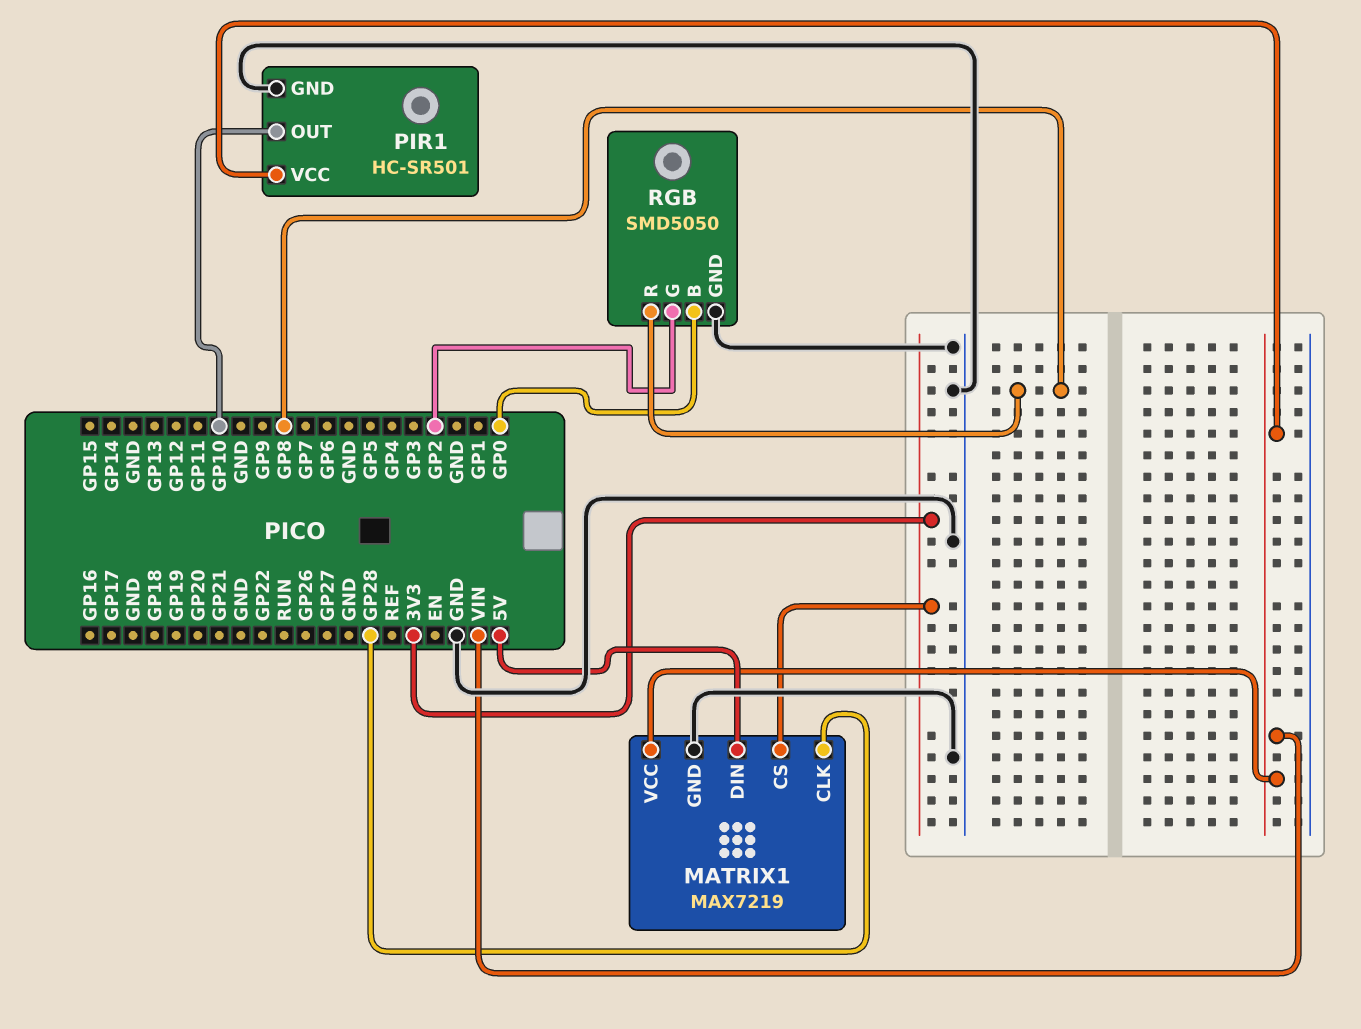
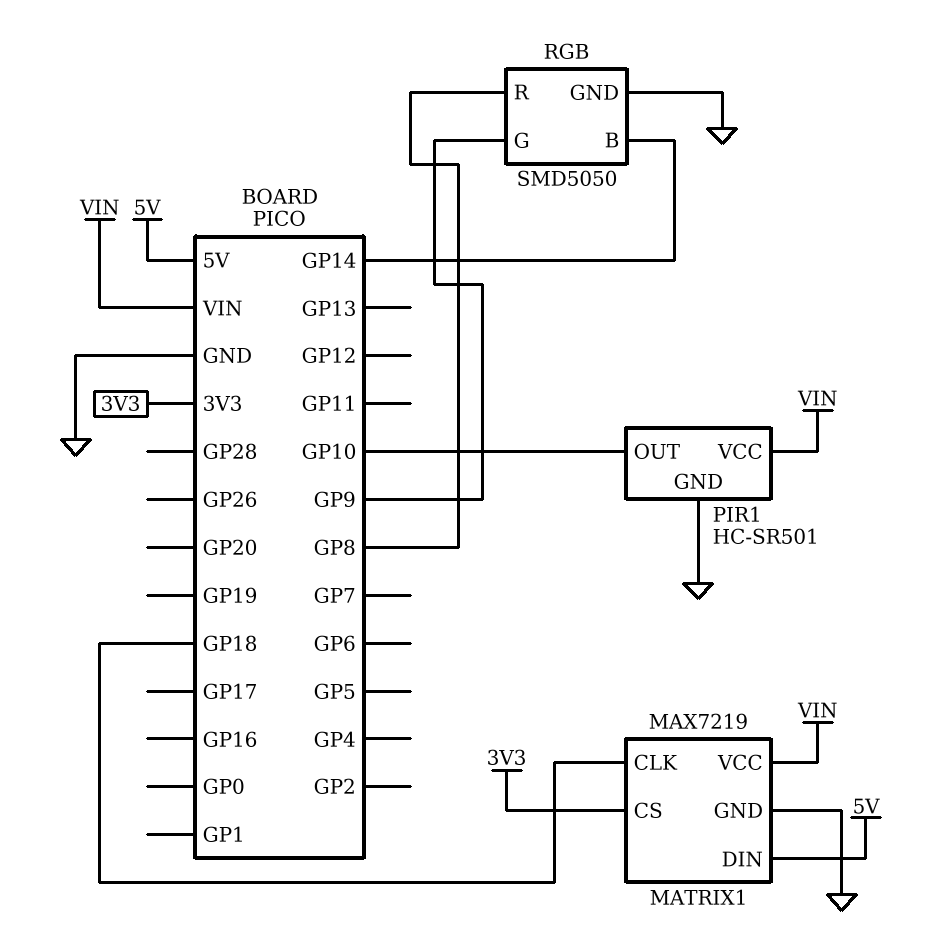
MATRIX1 pin CLK: GP28 -> GP18
RGB pin B: GP0 -> GP14
RGB pin G: GP2 -> GP9

